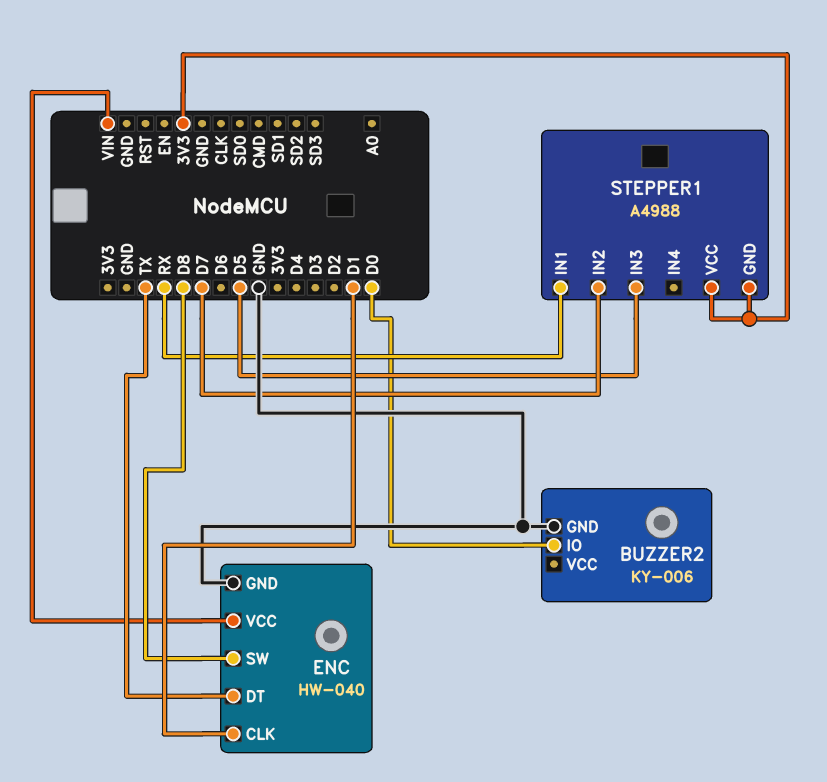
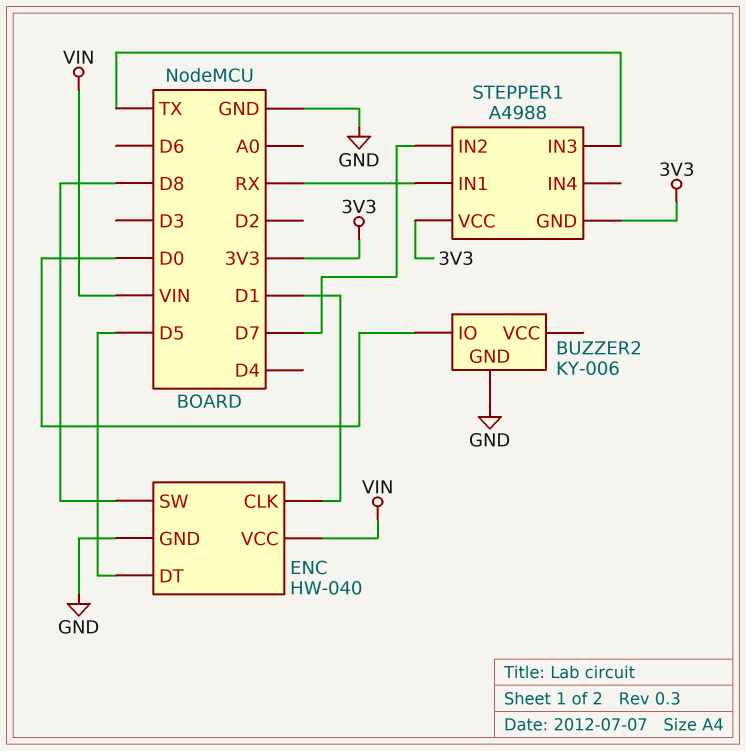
ENC pin DT: TX -> D5
STEPPER1 pin IN3: D5 -> TX

